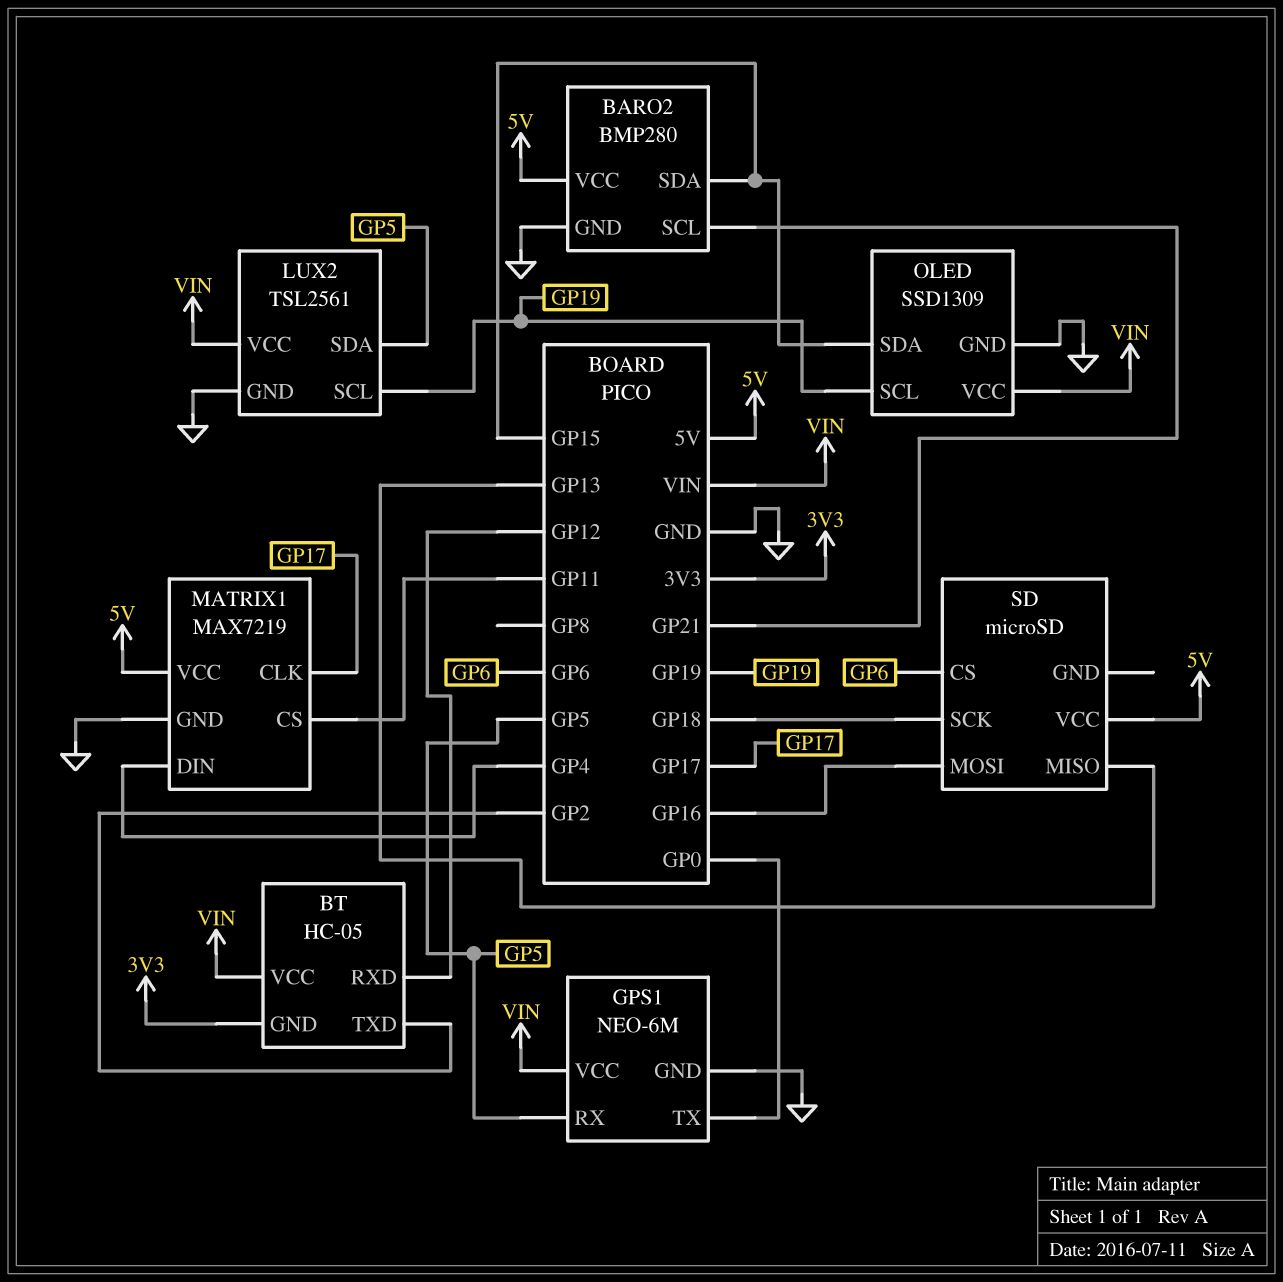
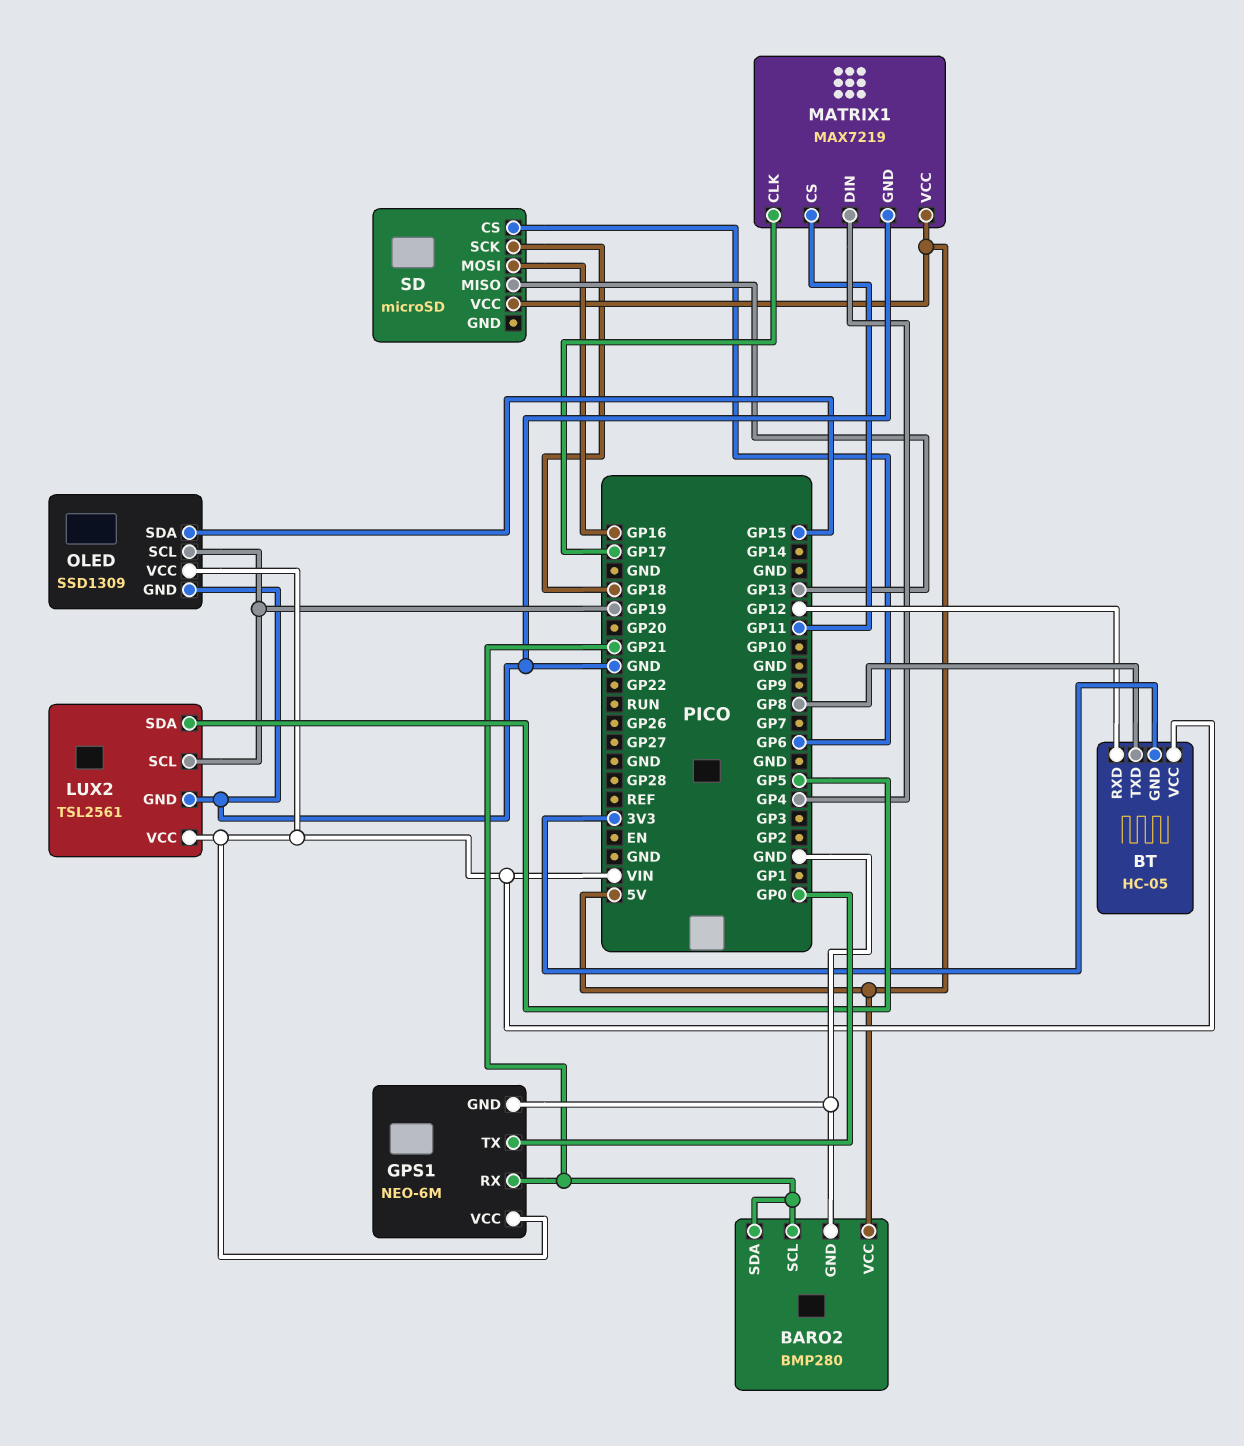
BARO2 pin SDA: GP15 -> GP21
BT pin TXD: GP2 -> GP8
GPS1 pin RX: GP5 -> GP21

